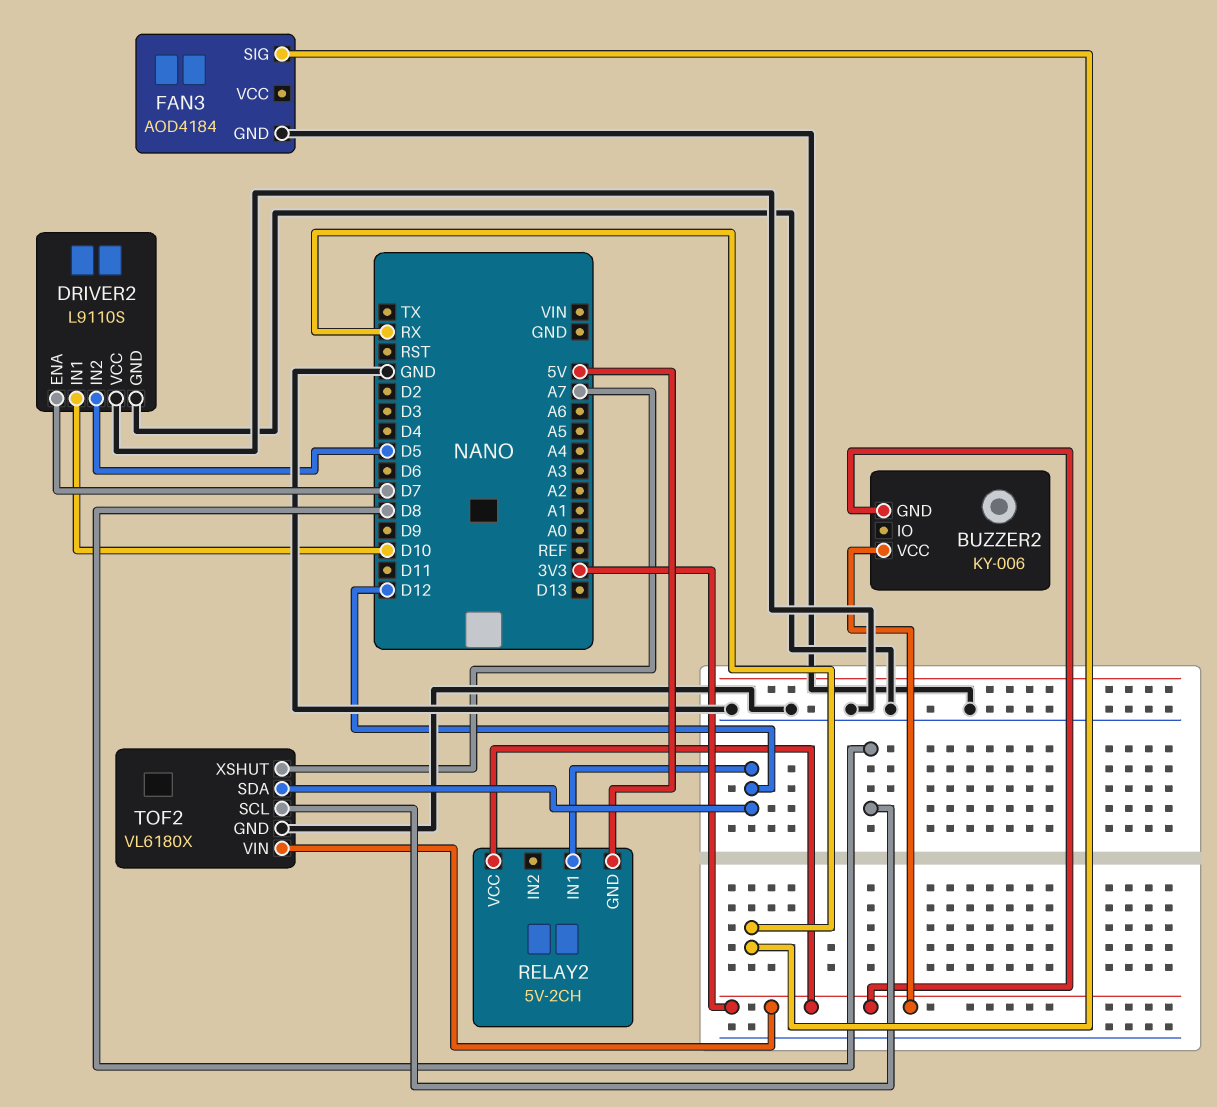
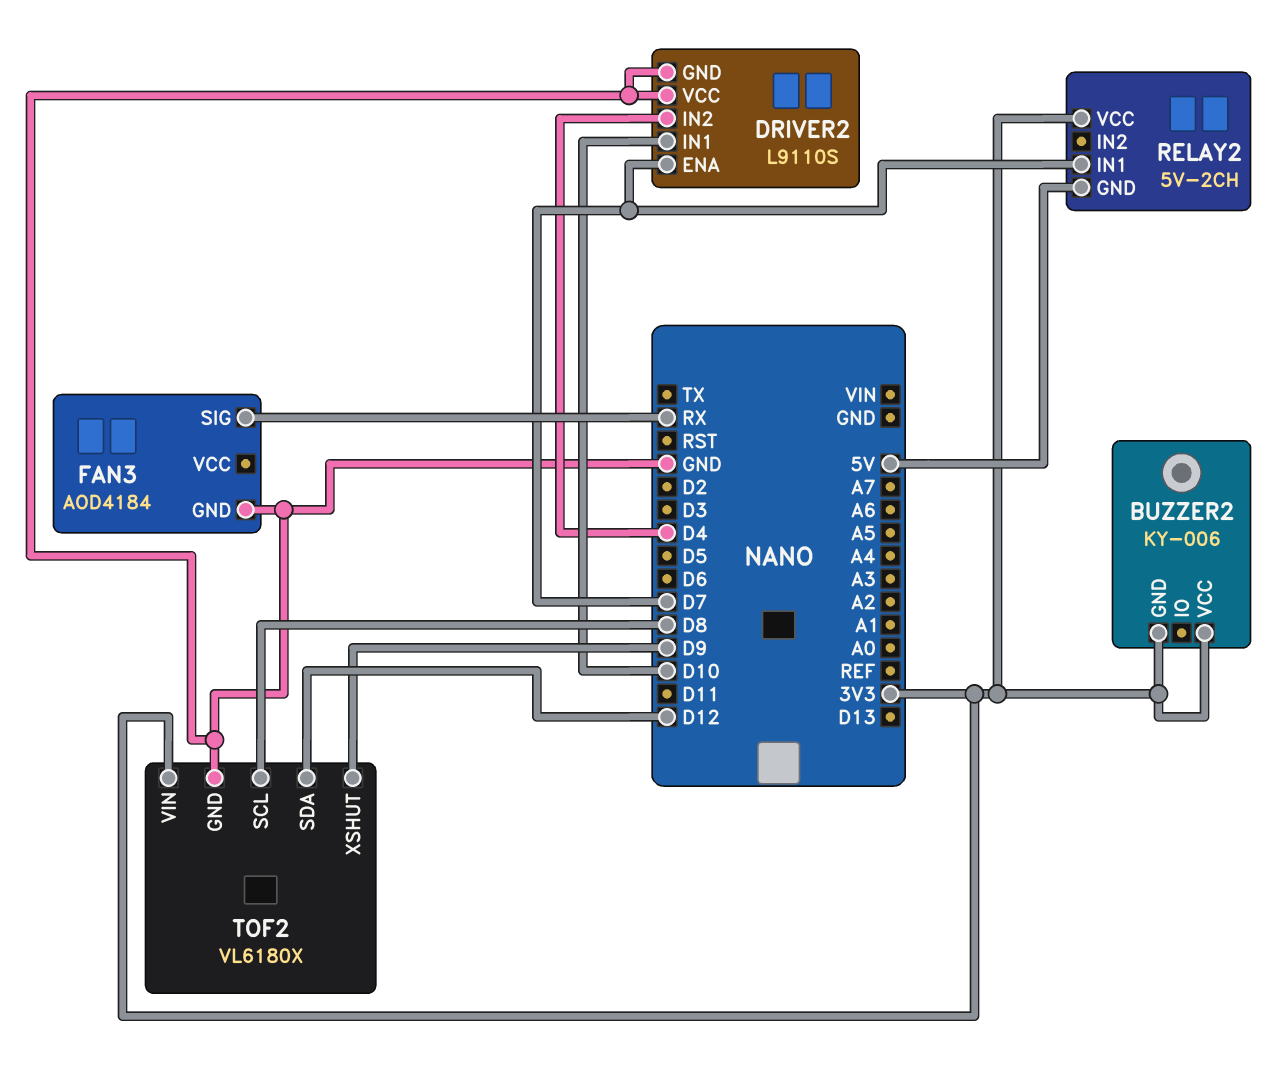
DRIVER2 pin IN2: D5 -> D4
RELAY2 pin IN1: D12 -> D7
TOF2 pin XSHUT: A7 -> D9

